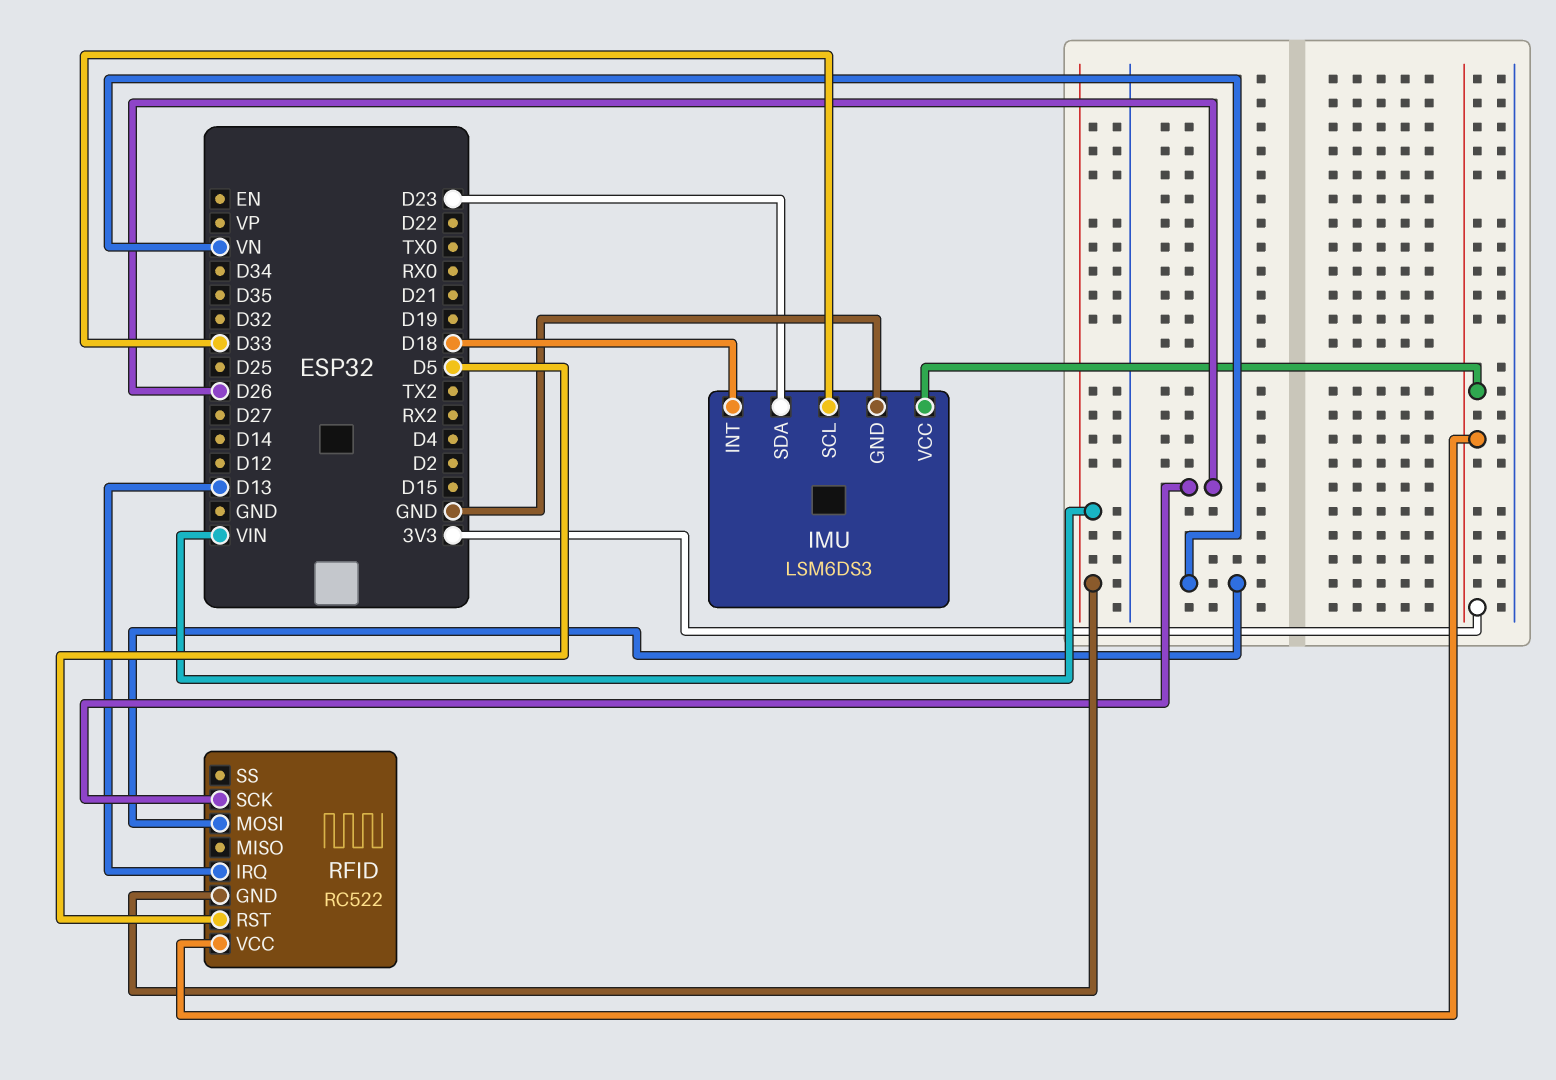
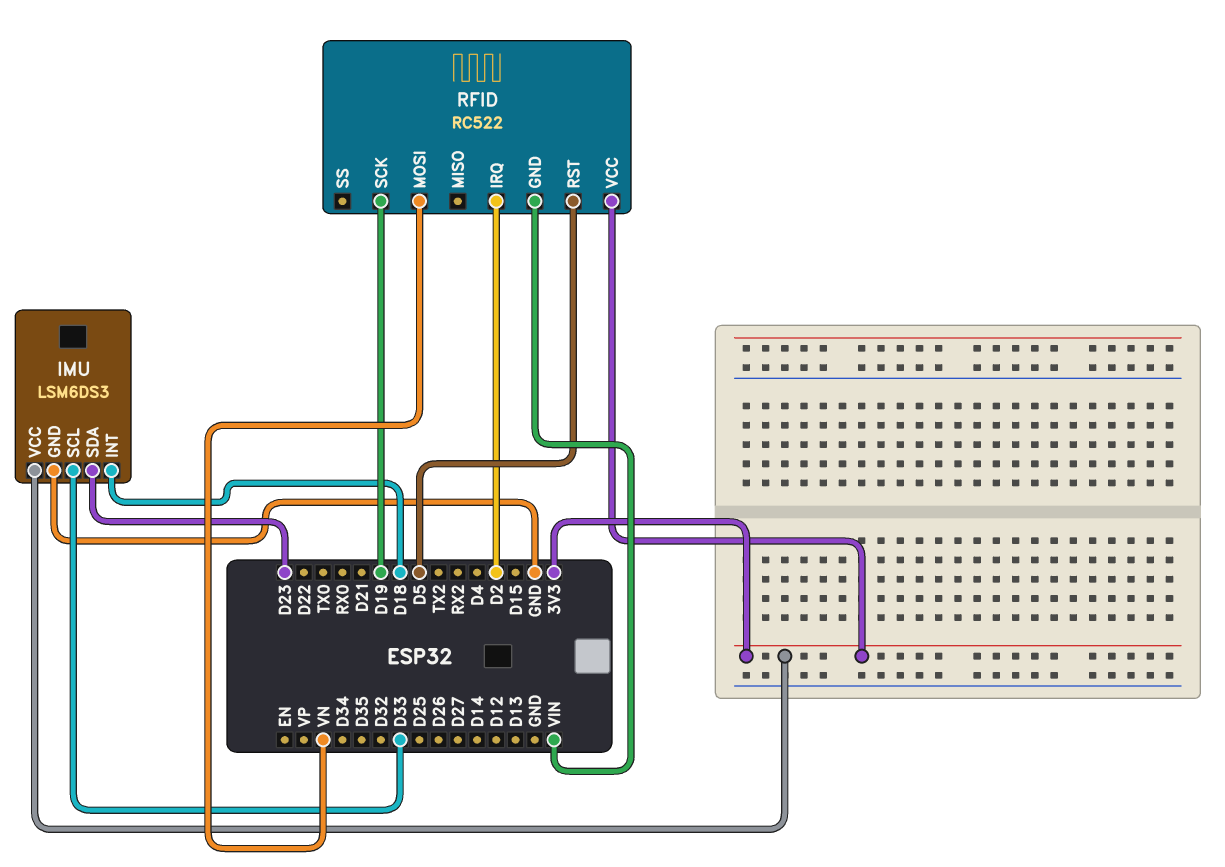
RFID pin IRQ: D13 -> D2
RFID pin SCK: D26 -> D19

